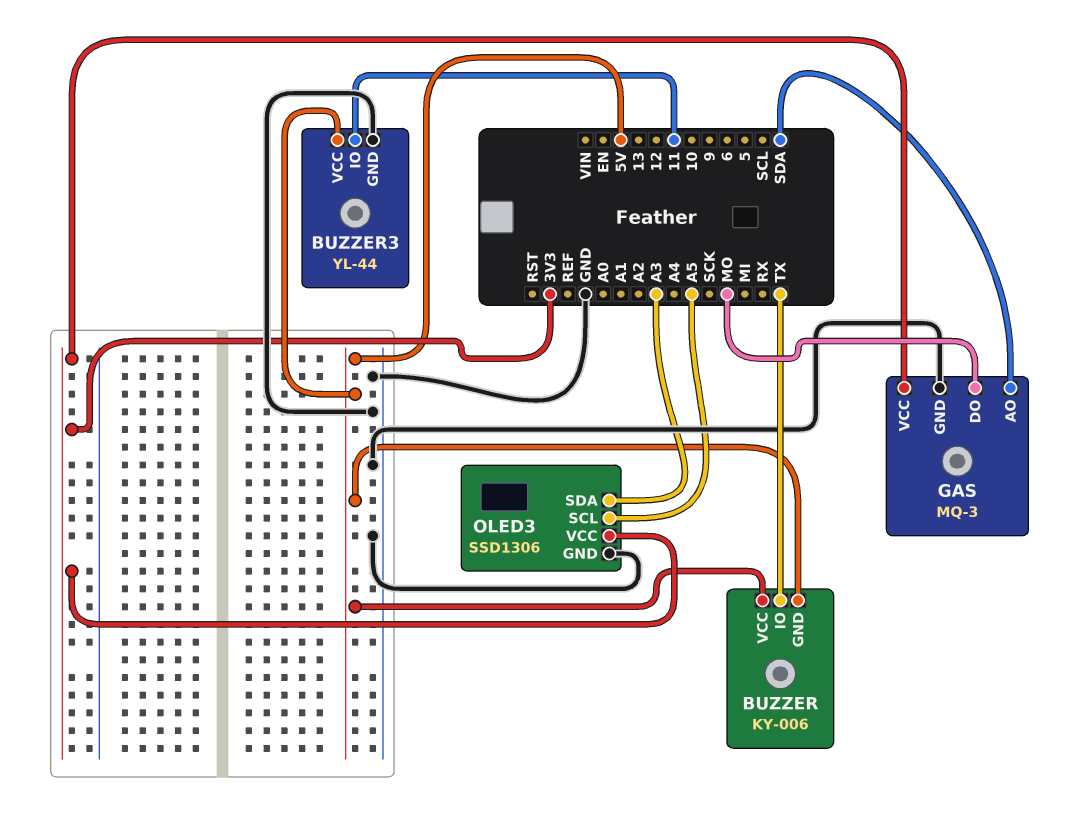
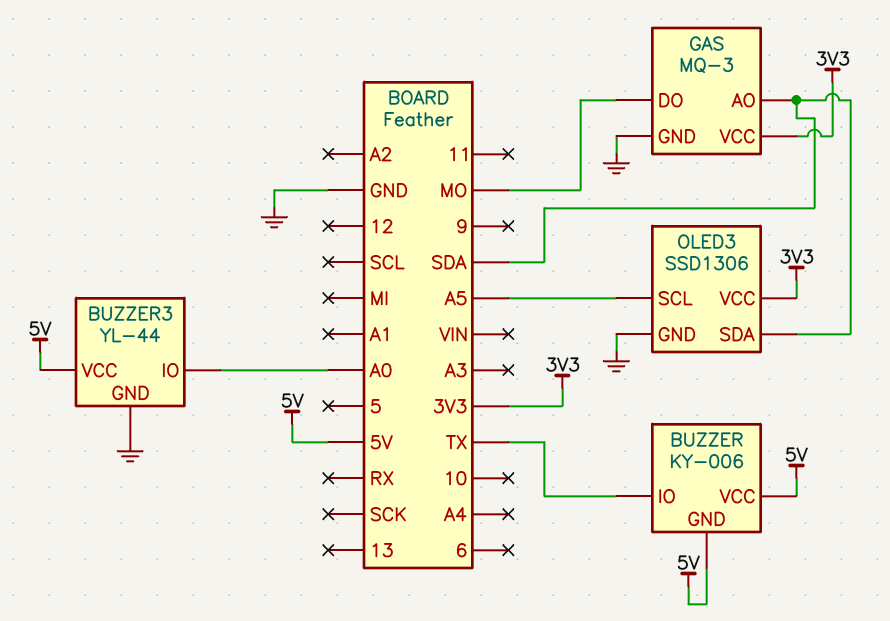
BUZZER3 pin IO: 11 -> A0
OLED3 pin SDA: A3 -> SDA

